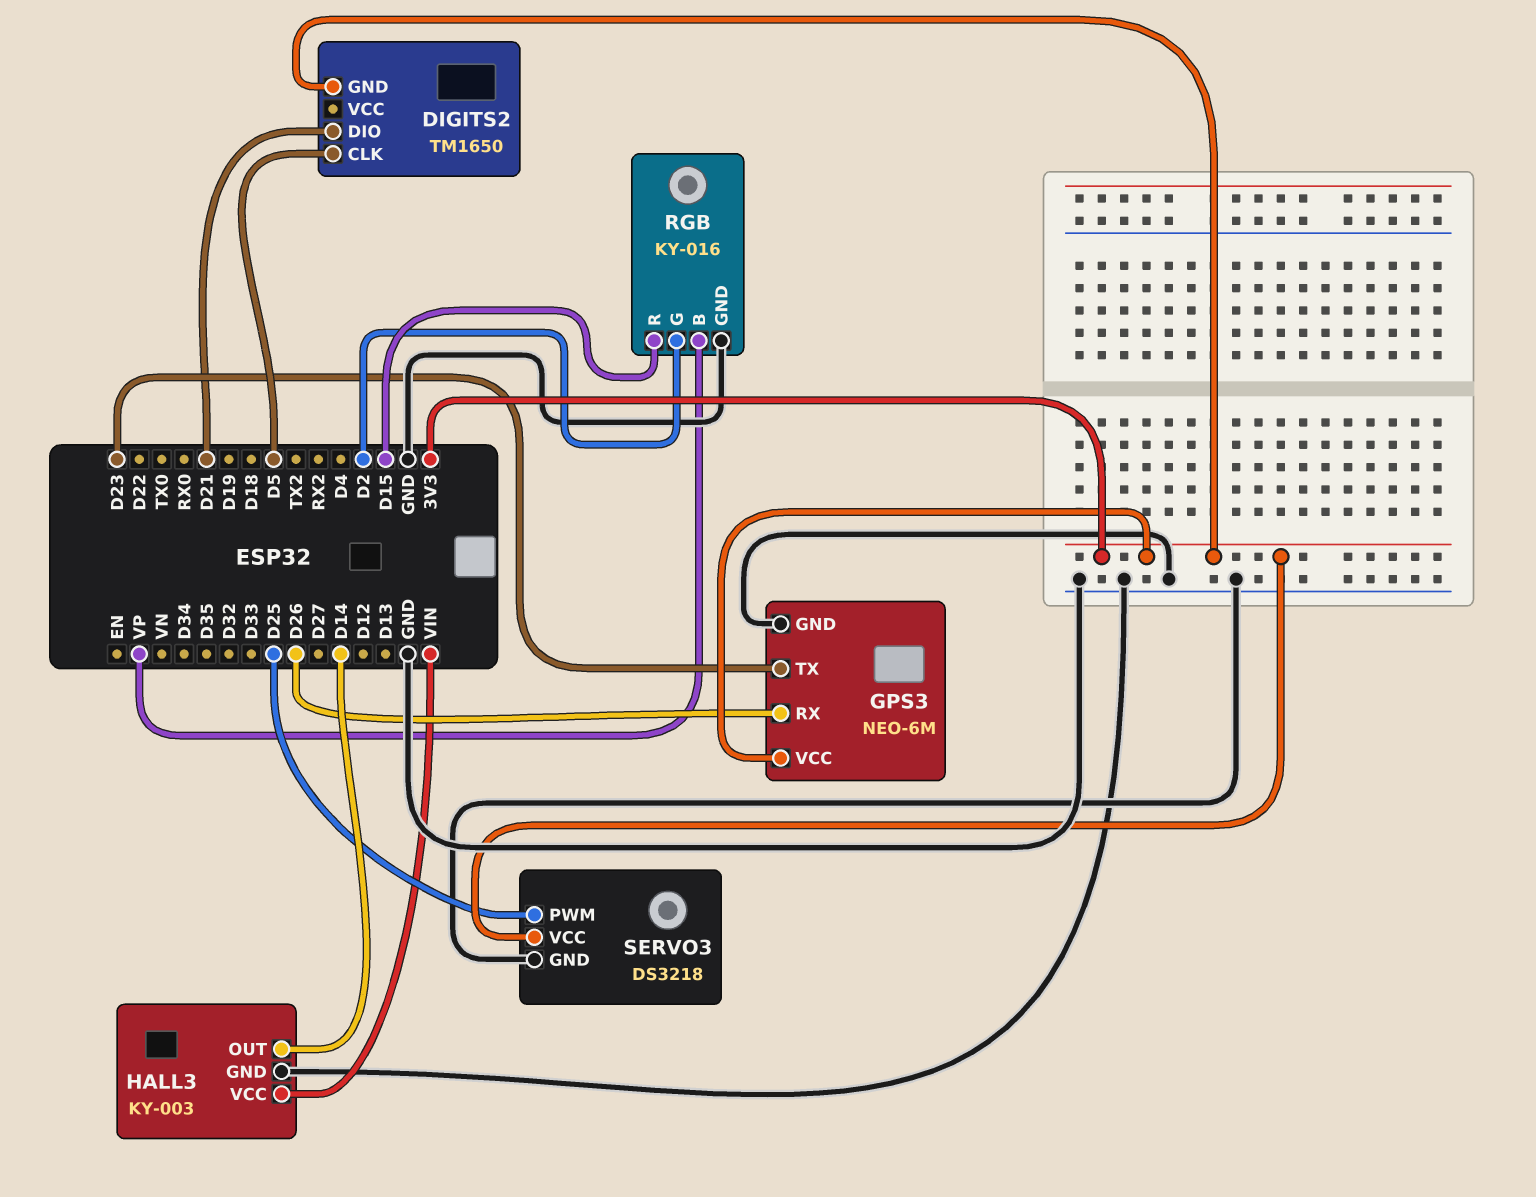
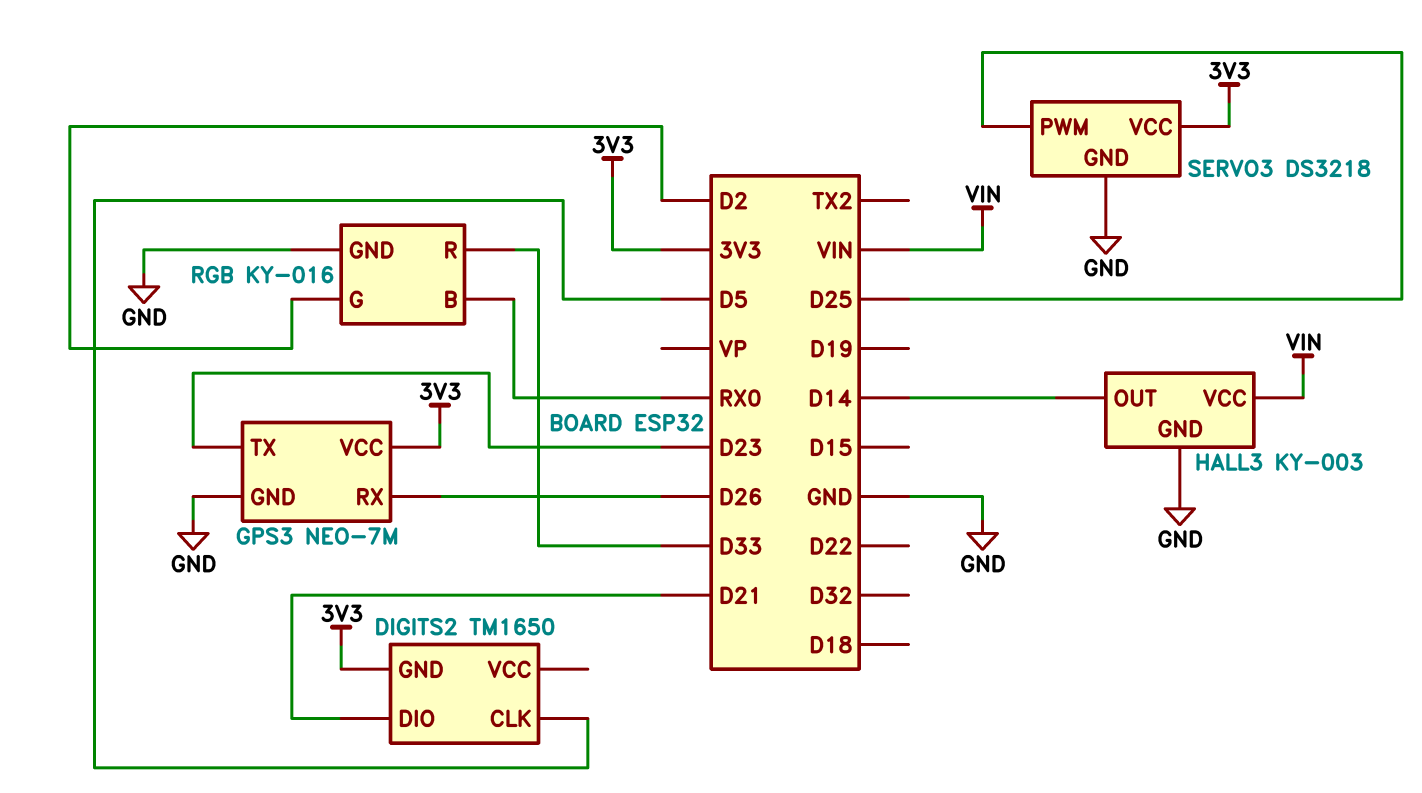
GPS3: NEO-6M -> NEO-7M
RGB pin B: VP -> RX0
RGB pin R: D15 -> D33

